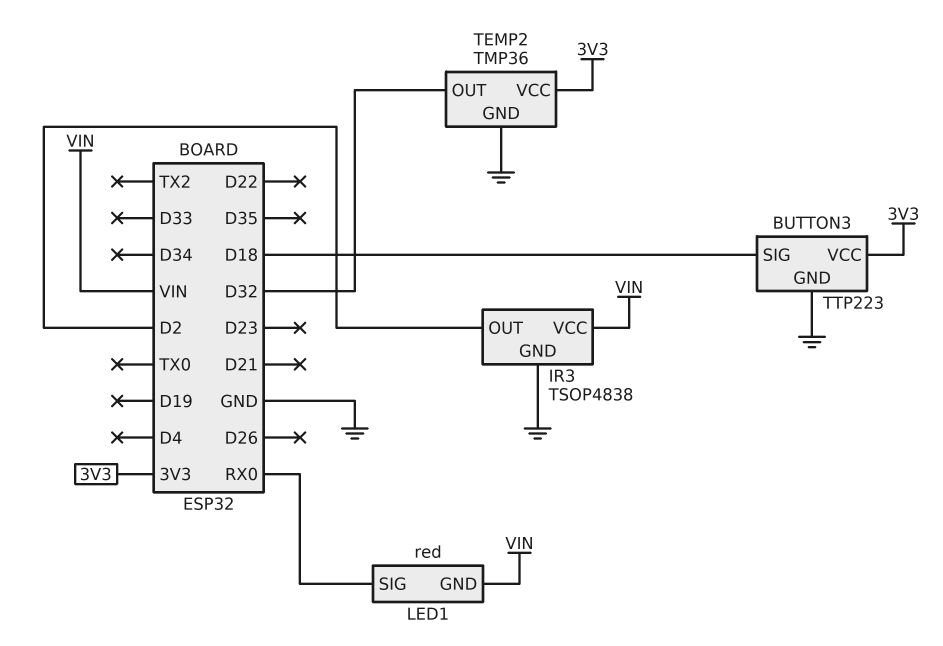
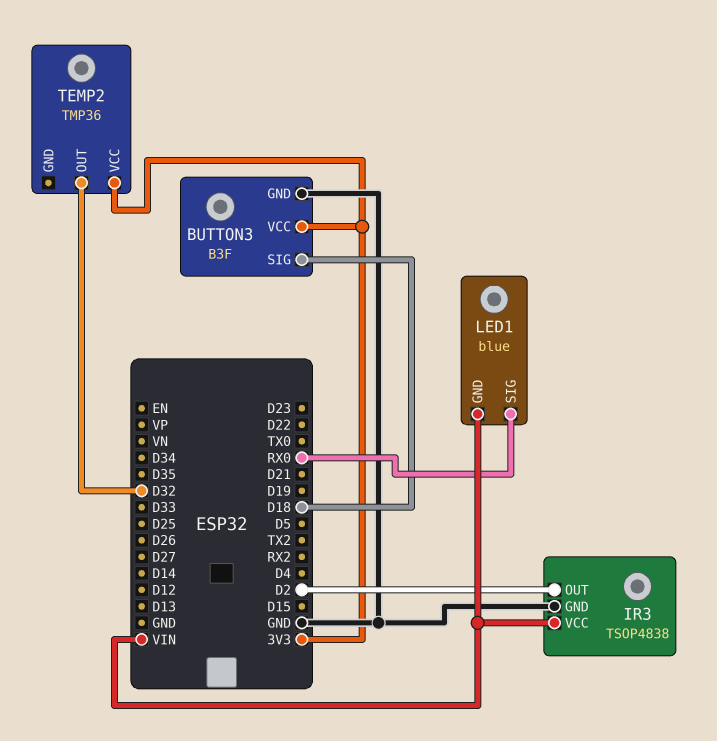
BUTTON3: TTP223 -> B3F
LED1: red -> blue
TEMP2 pin GND: GND -> none

